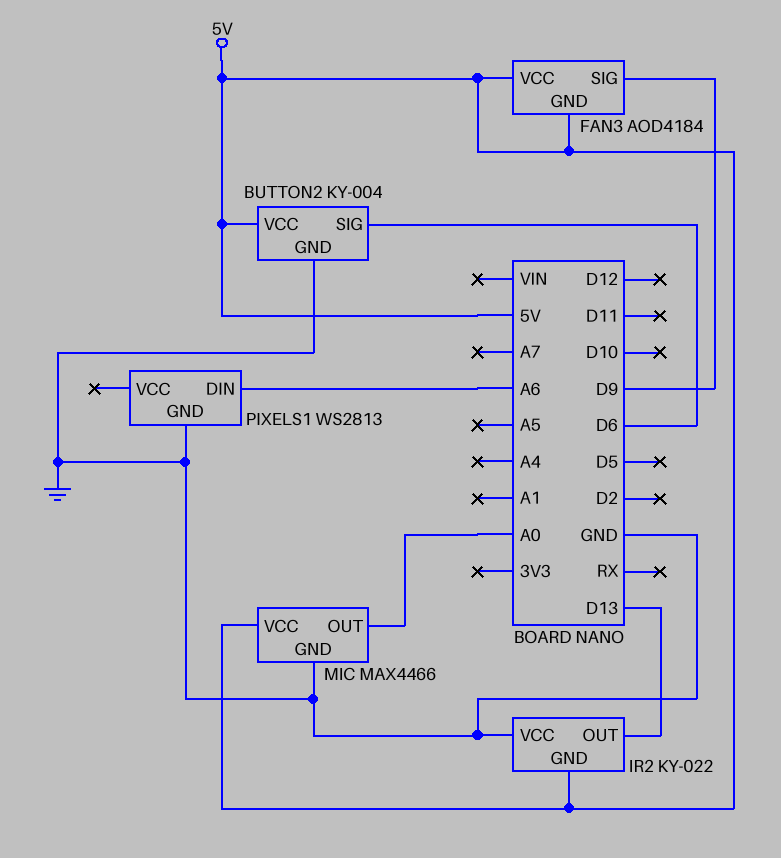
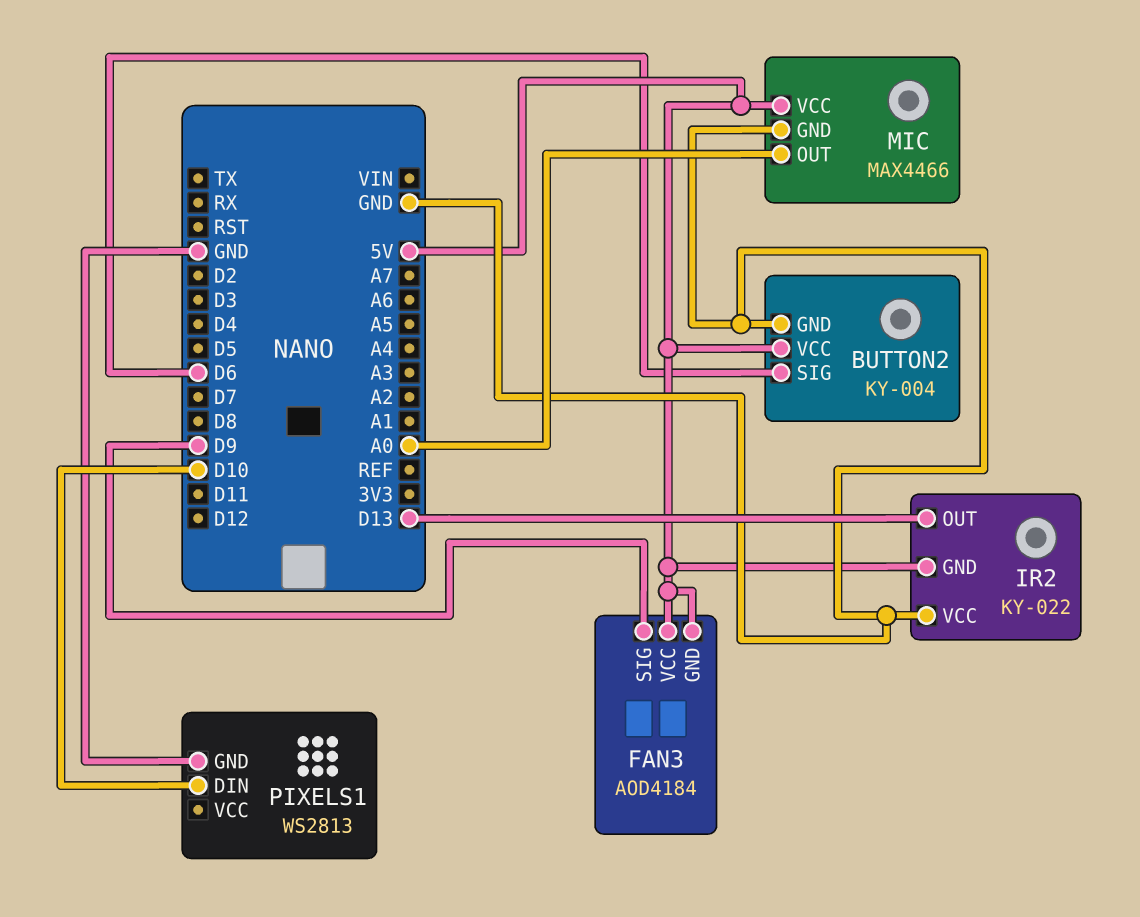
PIXELS1 pin DIN: A6 -> D10

